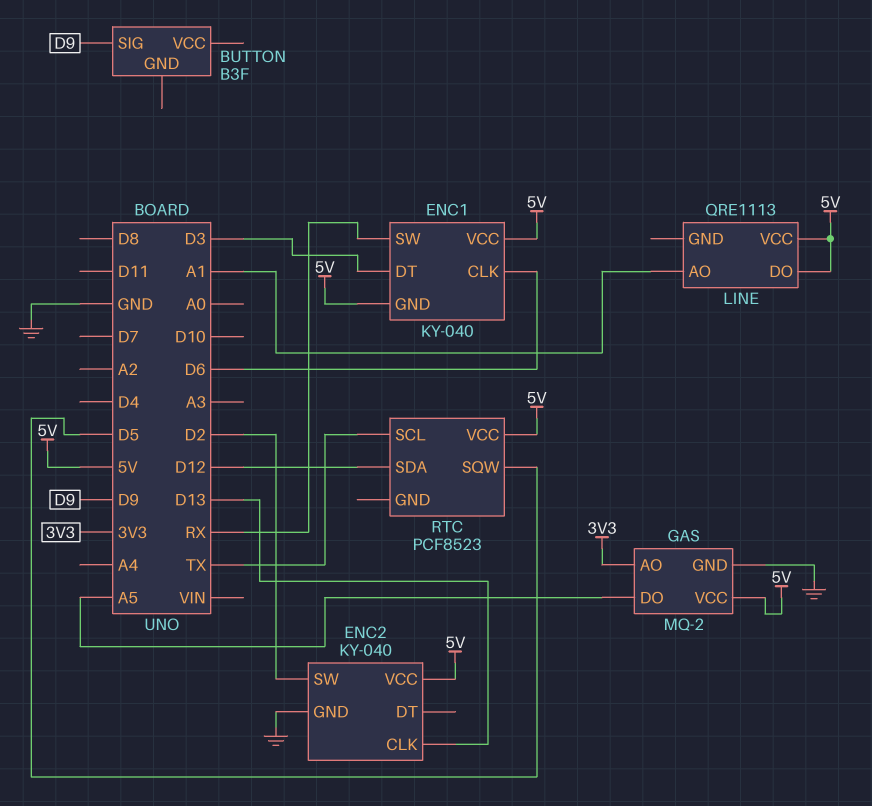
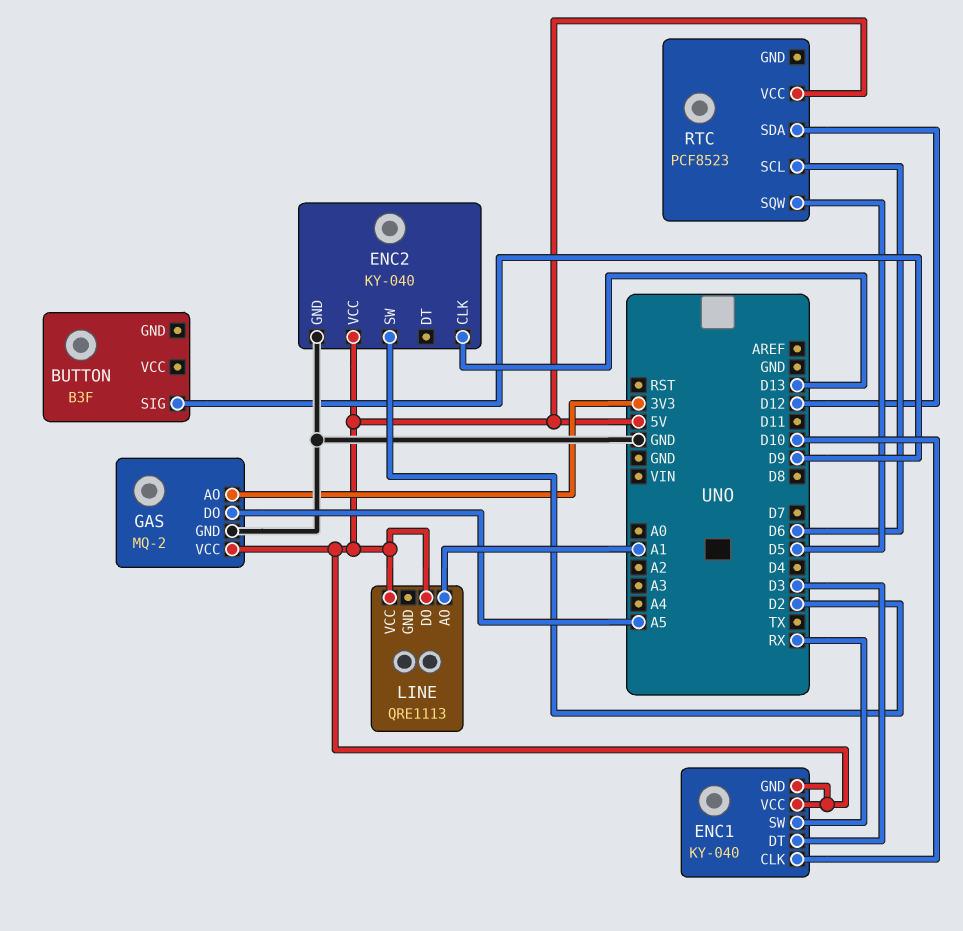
ENC1 pin CLK: D6 -> D10
RTC pin SCL: TX -> D6

